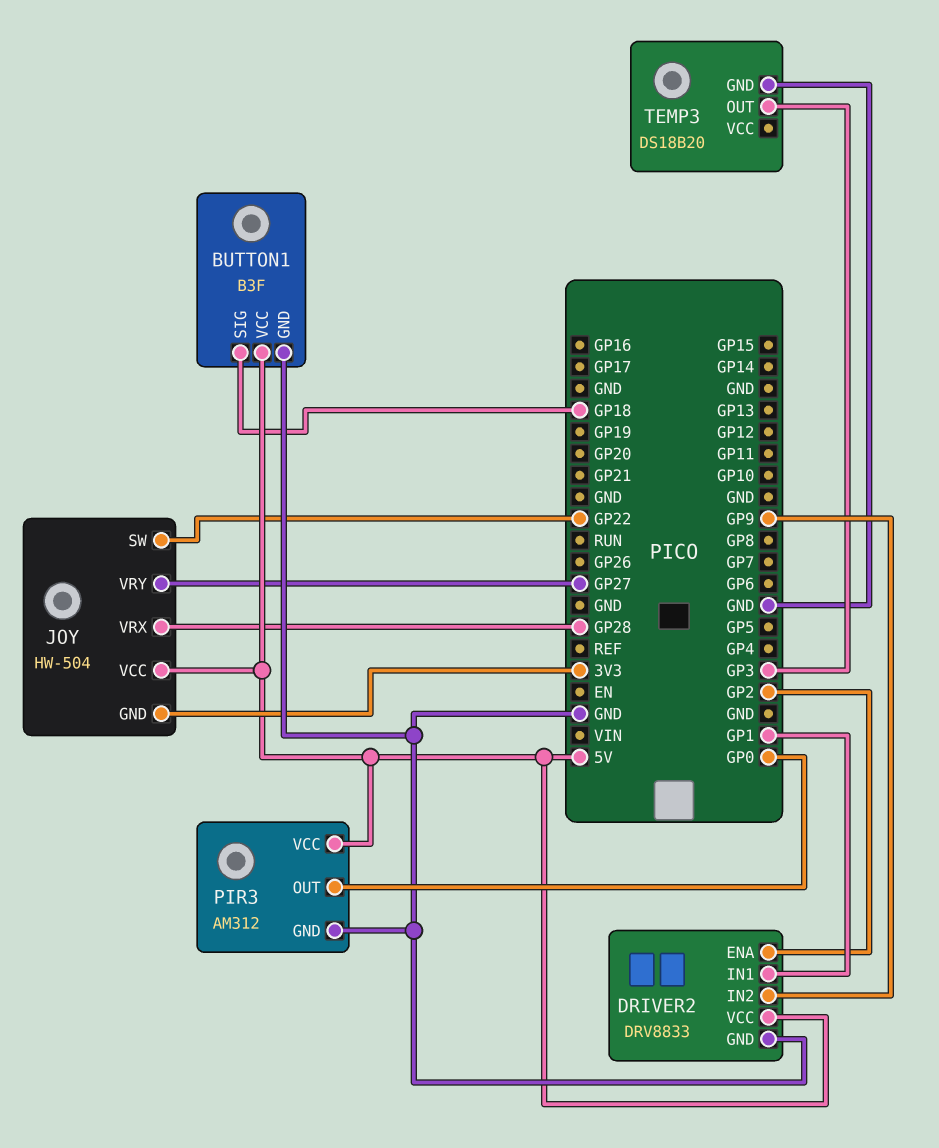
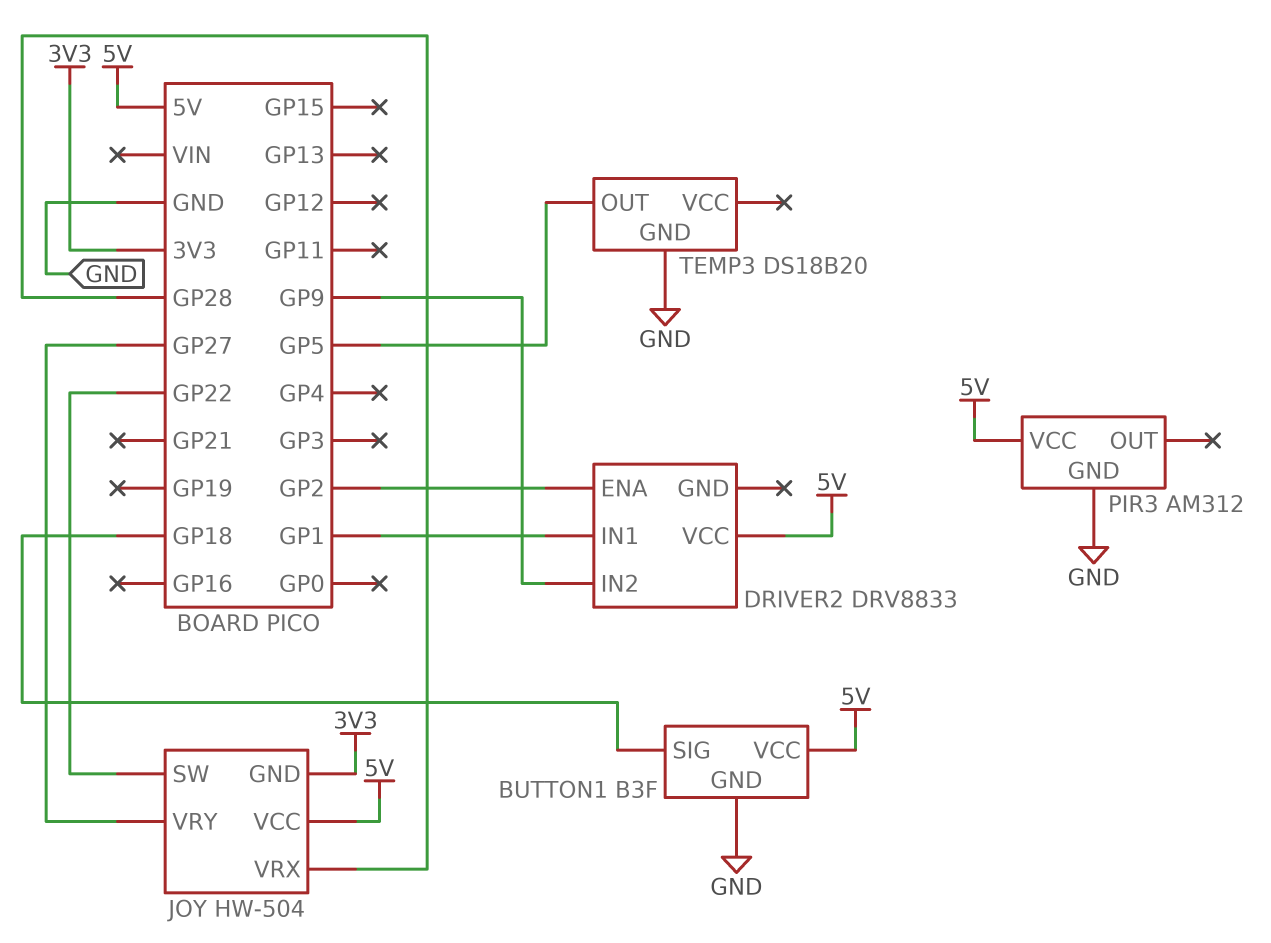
DRIVER2 pin GND: GND -> none
PIR3 pin OUT: GP0 -> none
TEMP3 pin OUT: GP3 -> GP5

